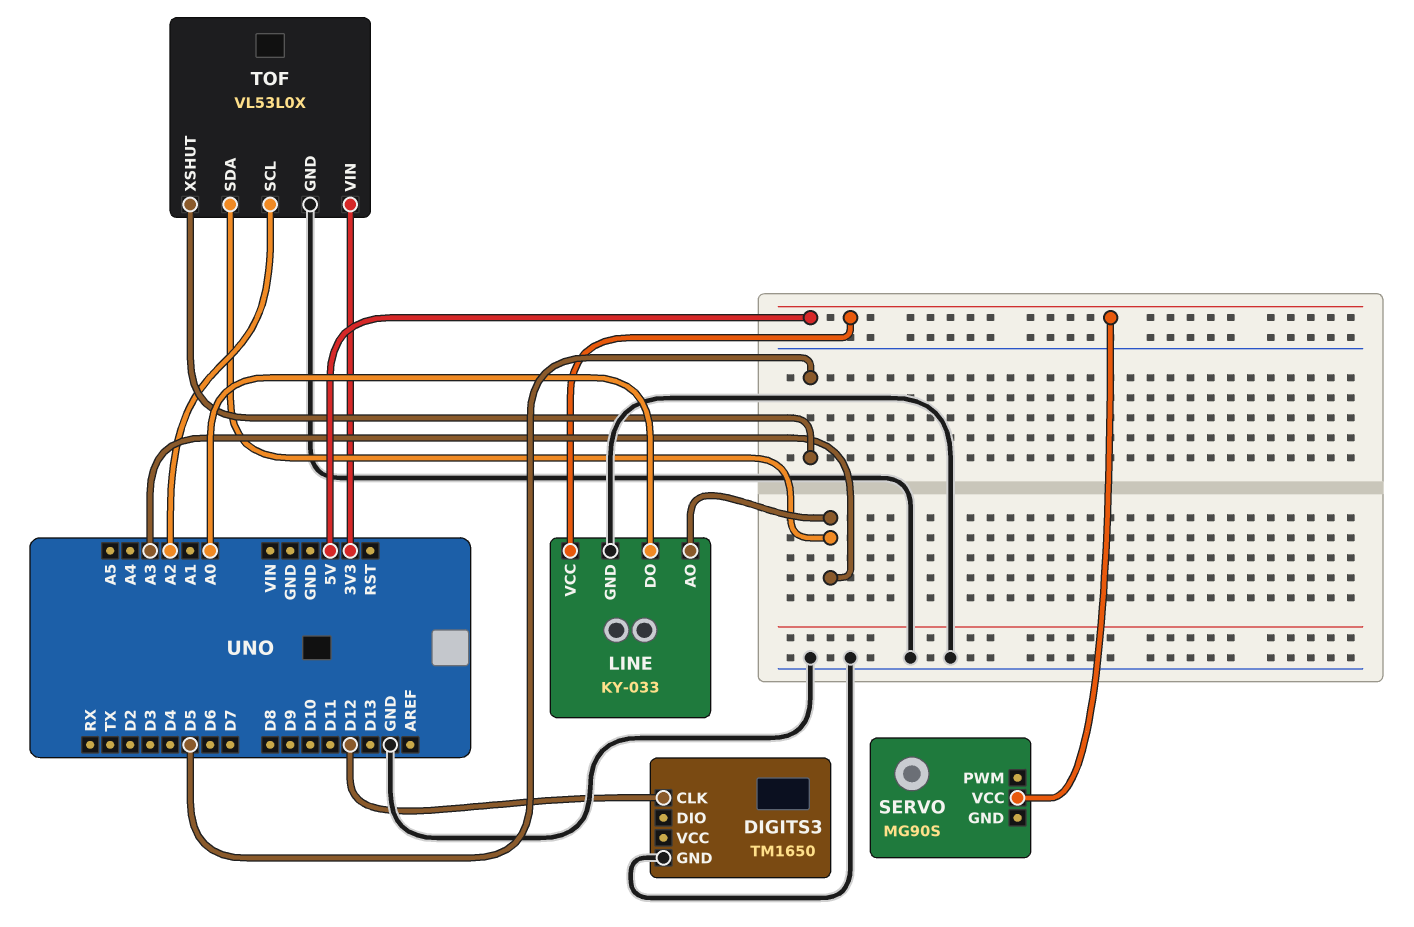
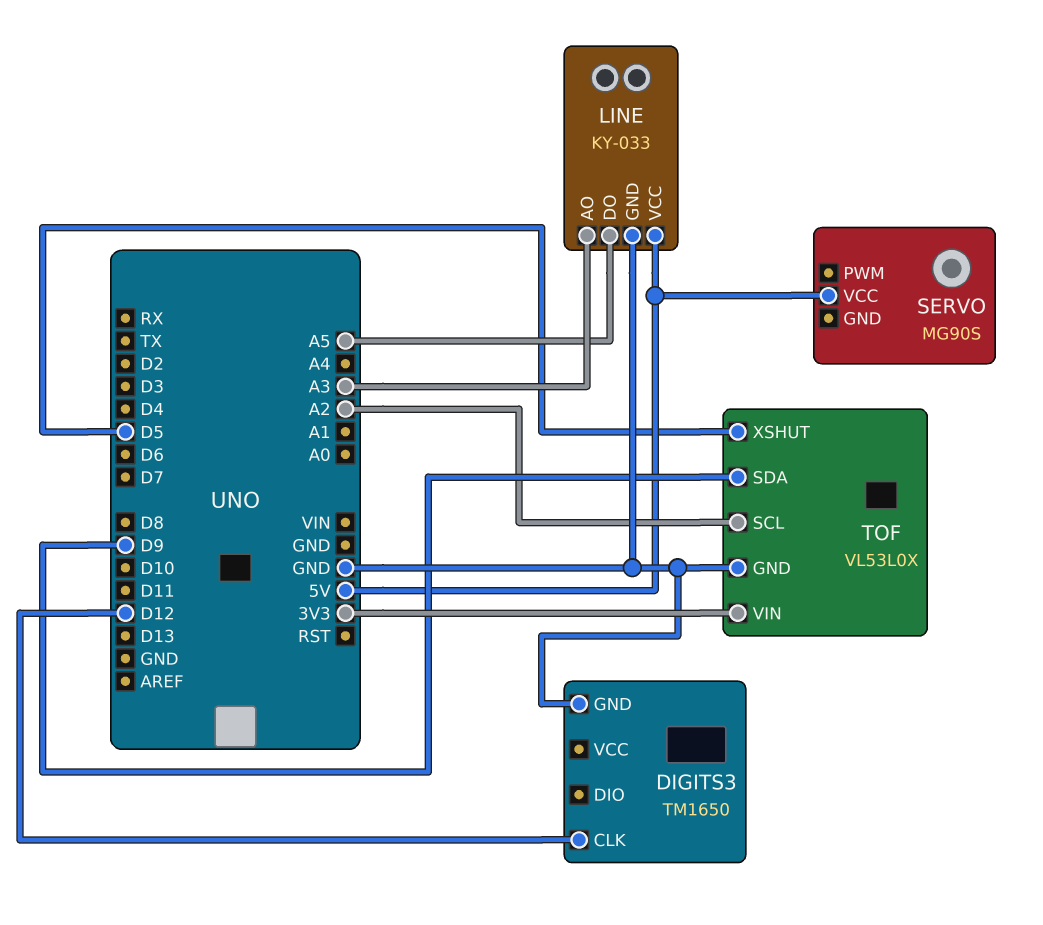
LINE pin DO: A0 -> A5
TOF pin SDA: A3 -> D9

